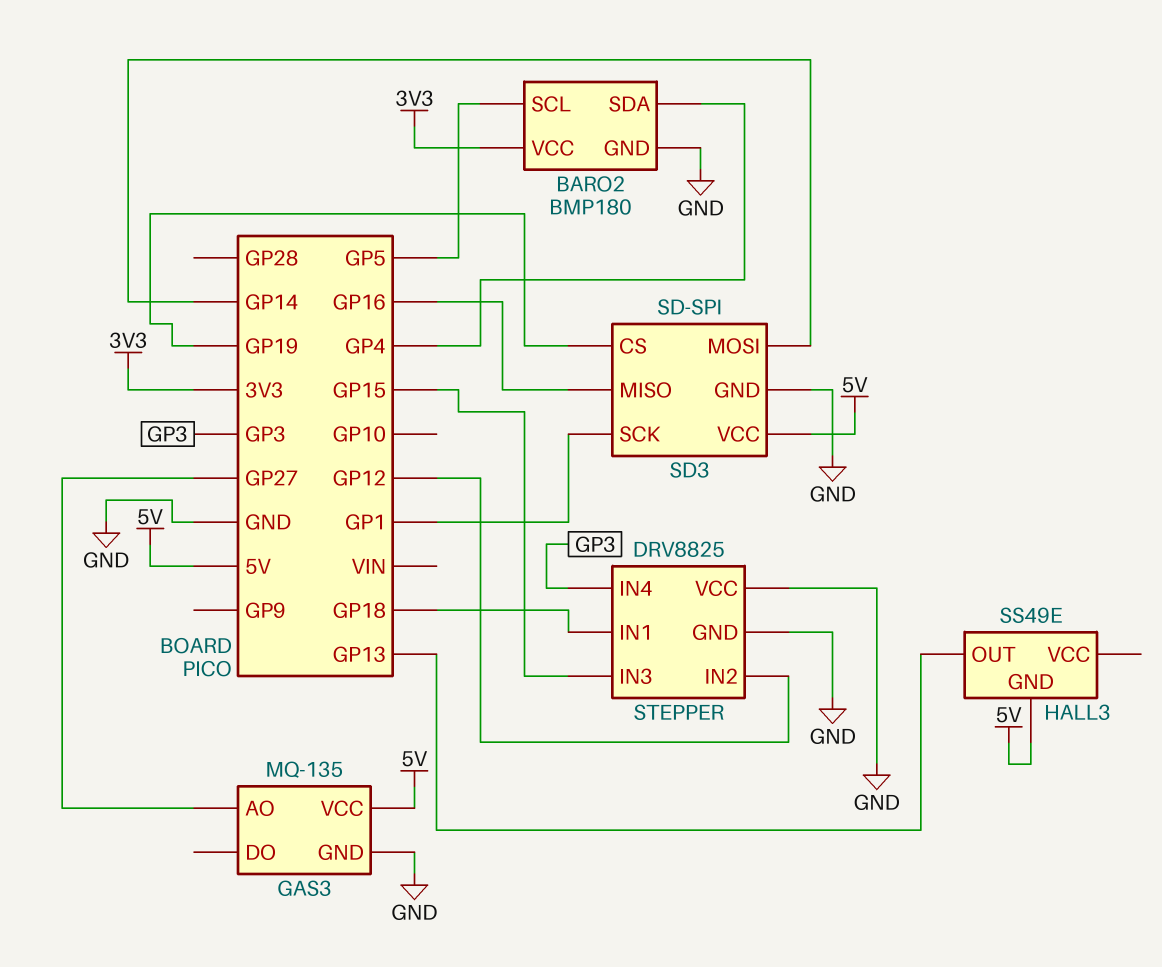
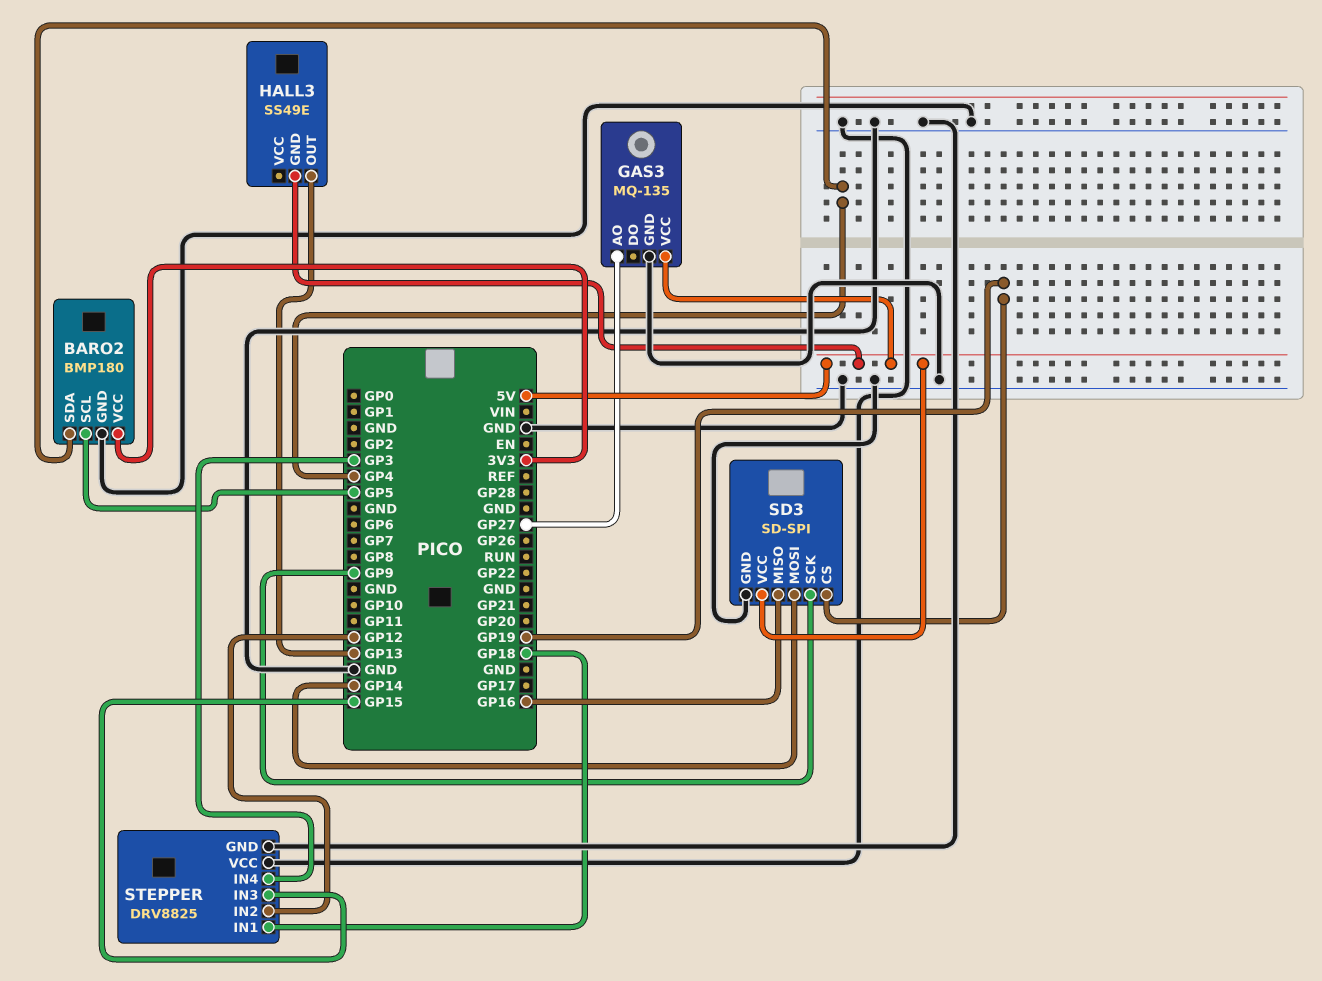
SD3 pin SCK: GP1 -> GP9

